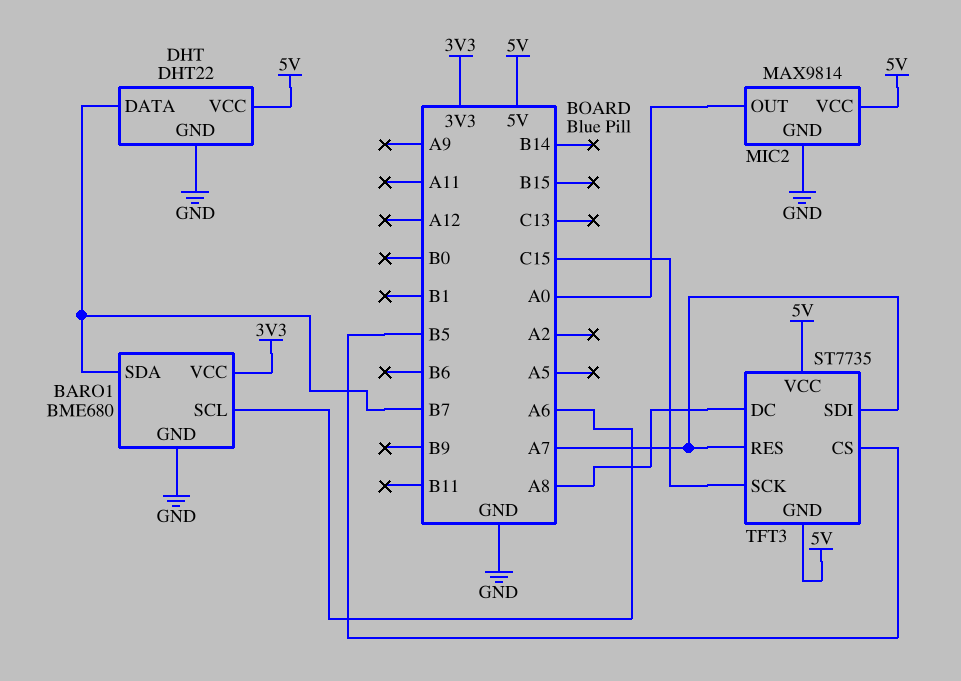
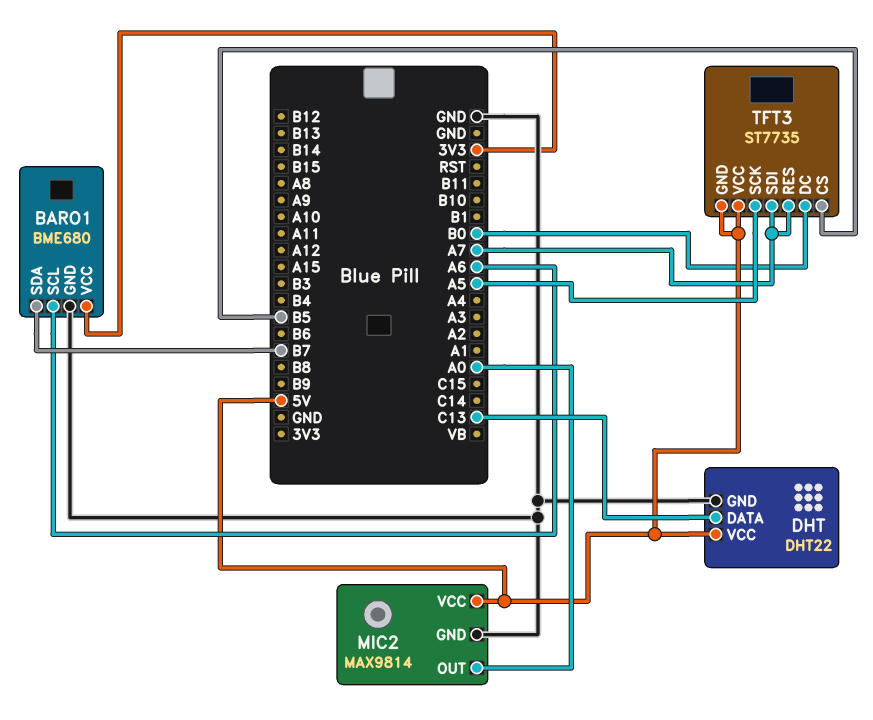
DHT pin DATA: B7 -> C13
TFT3 pin DC: A8 -> B0
TFT3 pin SCK: C15 -> A5

